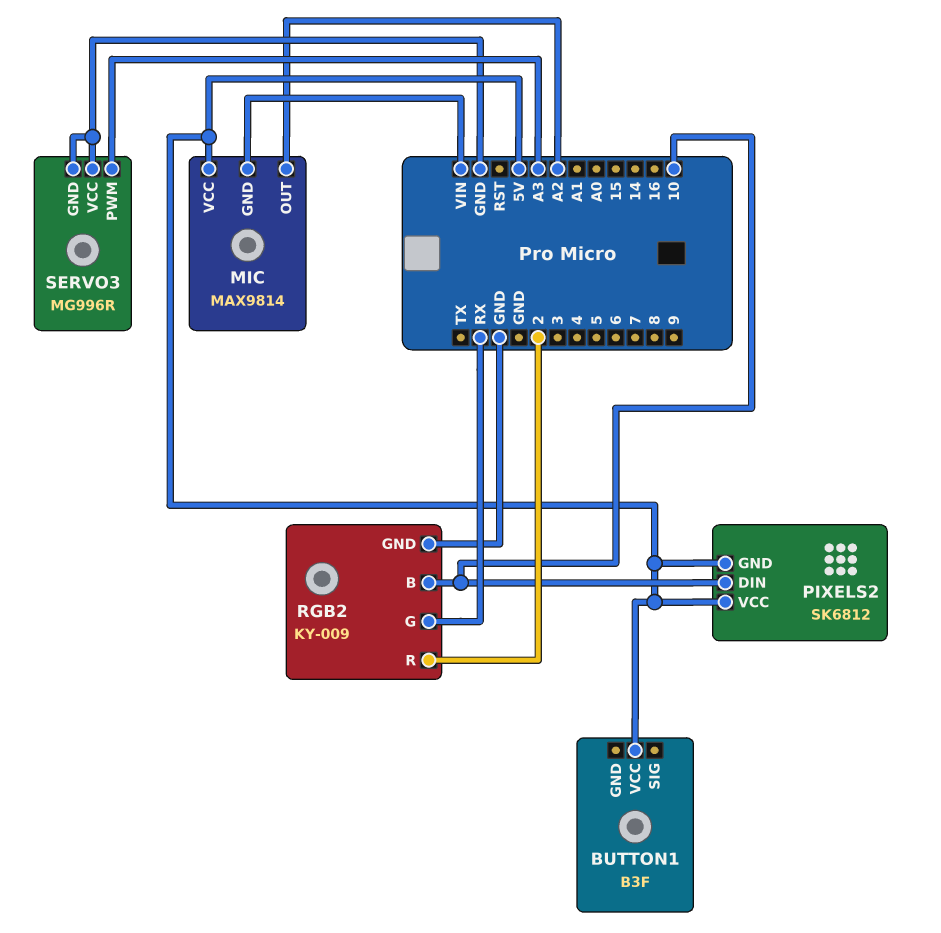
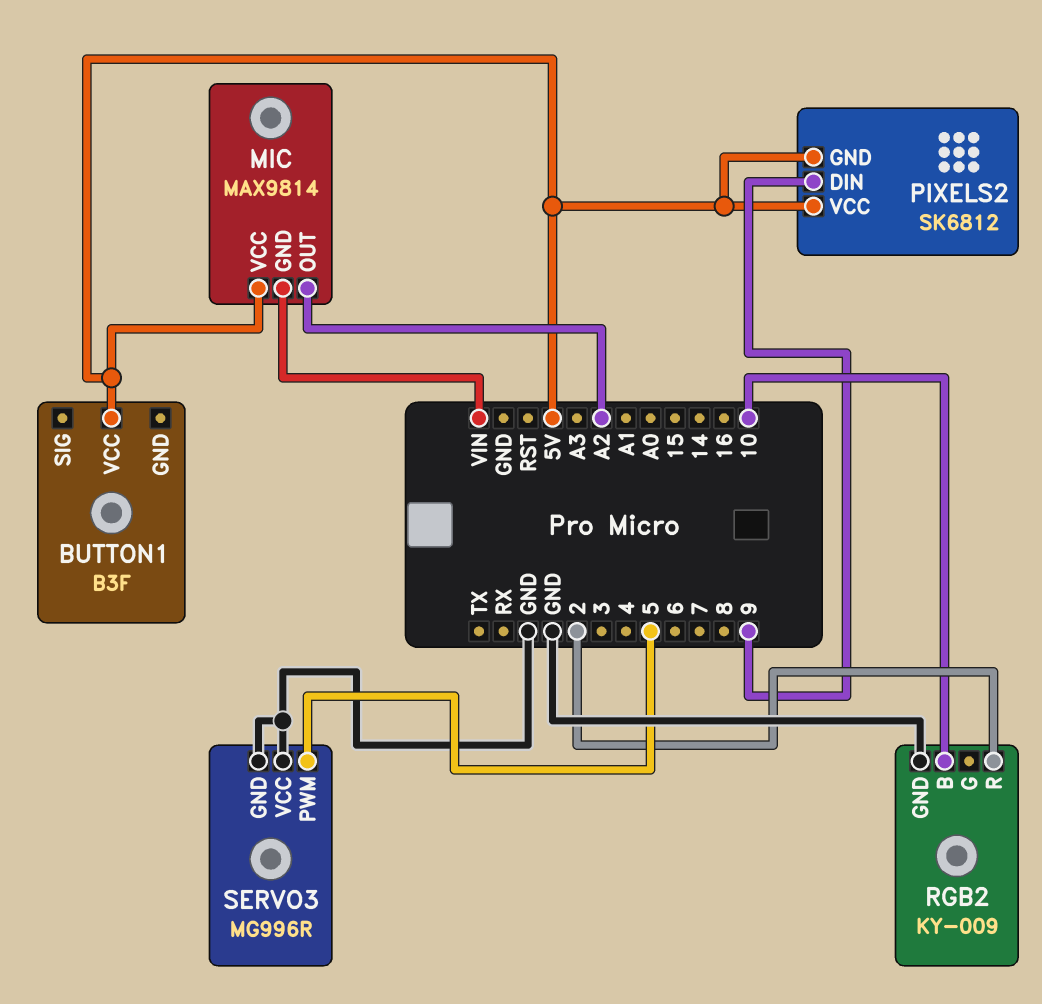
PIXELS2 pin DIN: 10 -> 9
RGB2 pin G: RX -> none
SERVO3 pin PWM: A3 -> 5

